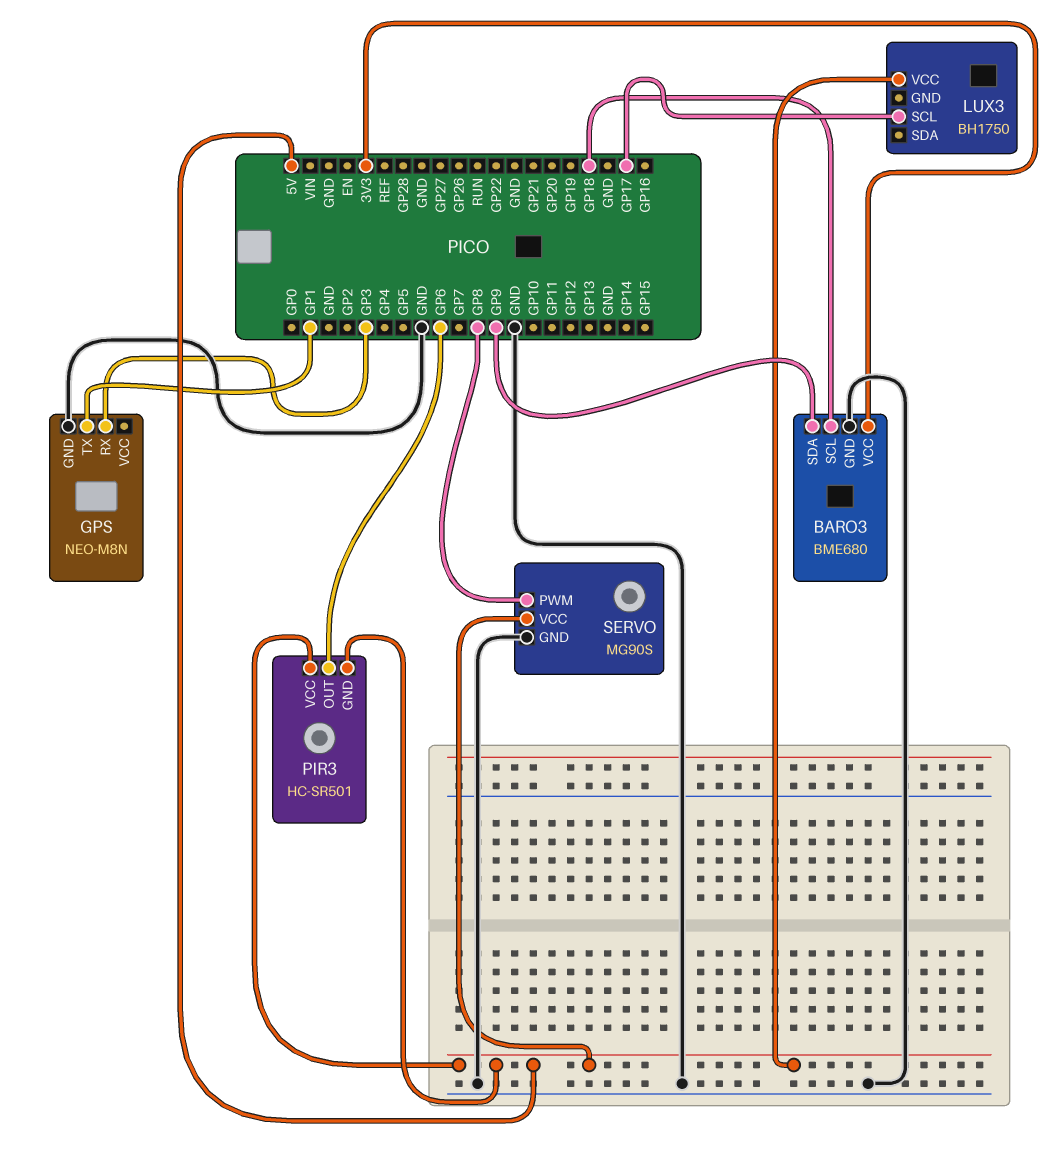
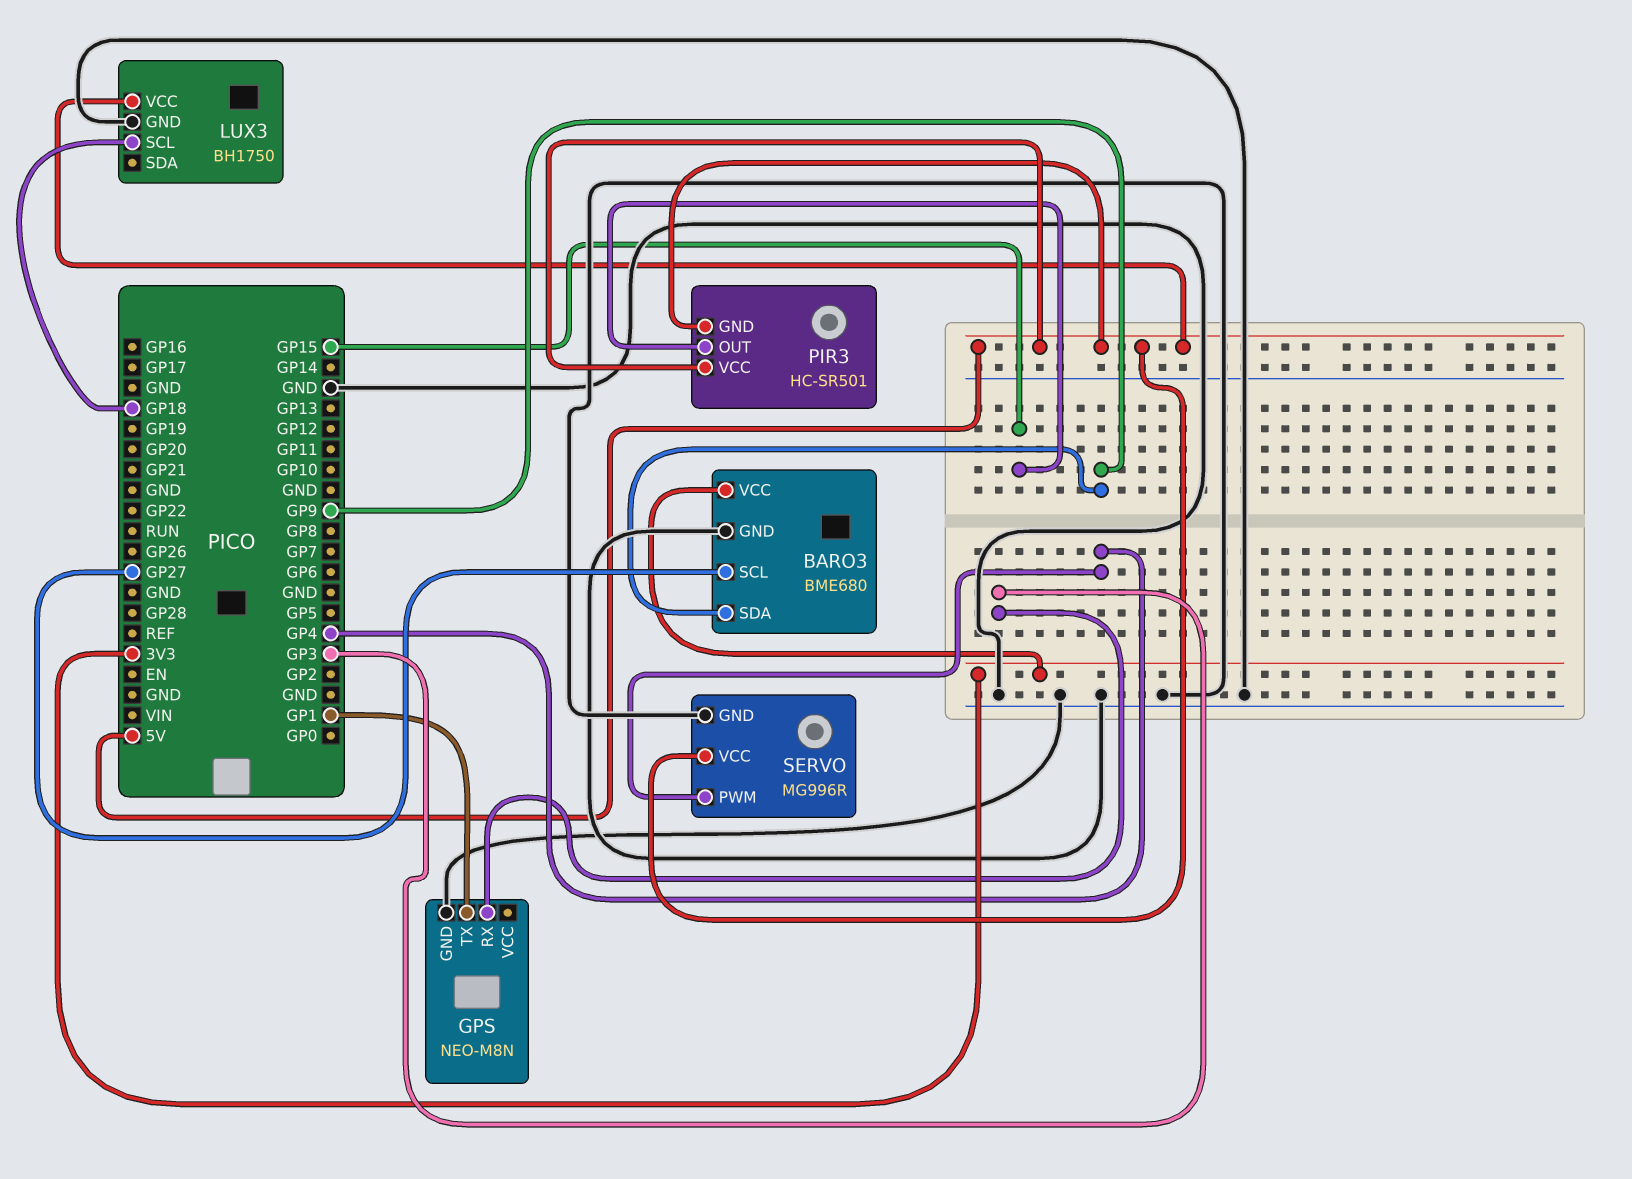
BARO3 pin SCL: GP18 -> GP27
LUX3 pin GND: none -> GND
LUX3 pin SCL: GP17 -> GP18
PIR3 pin OUT: GP6 -> GP15
SERVO: MG90S -> MG996R
SERVO pin PWM: GP8 -> GP4

